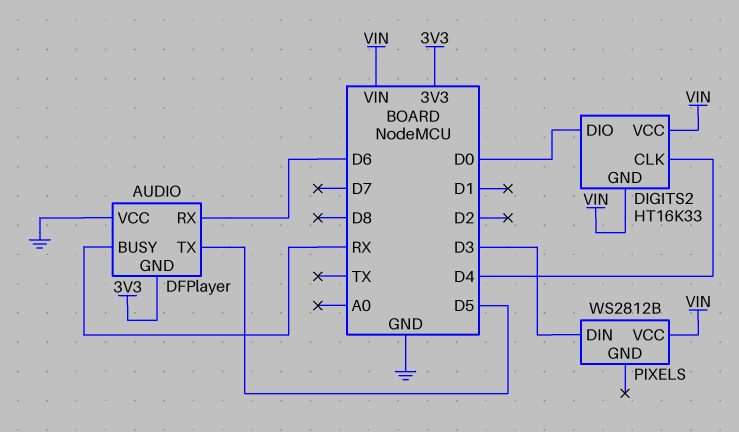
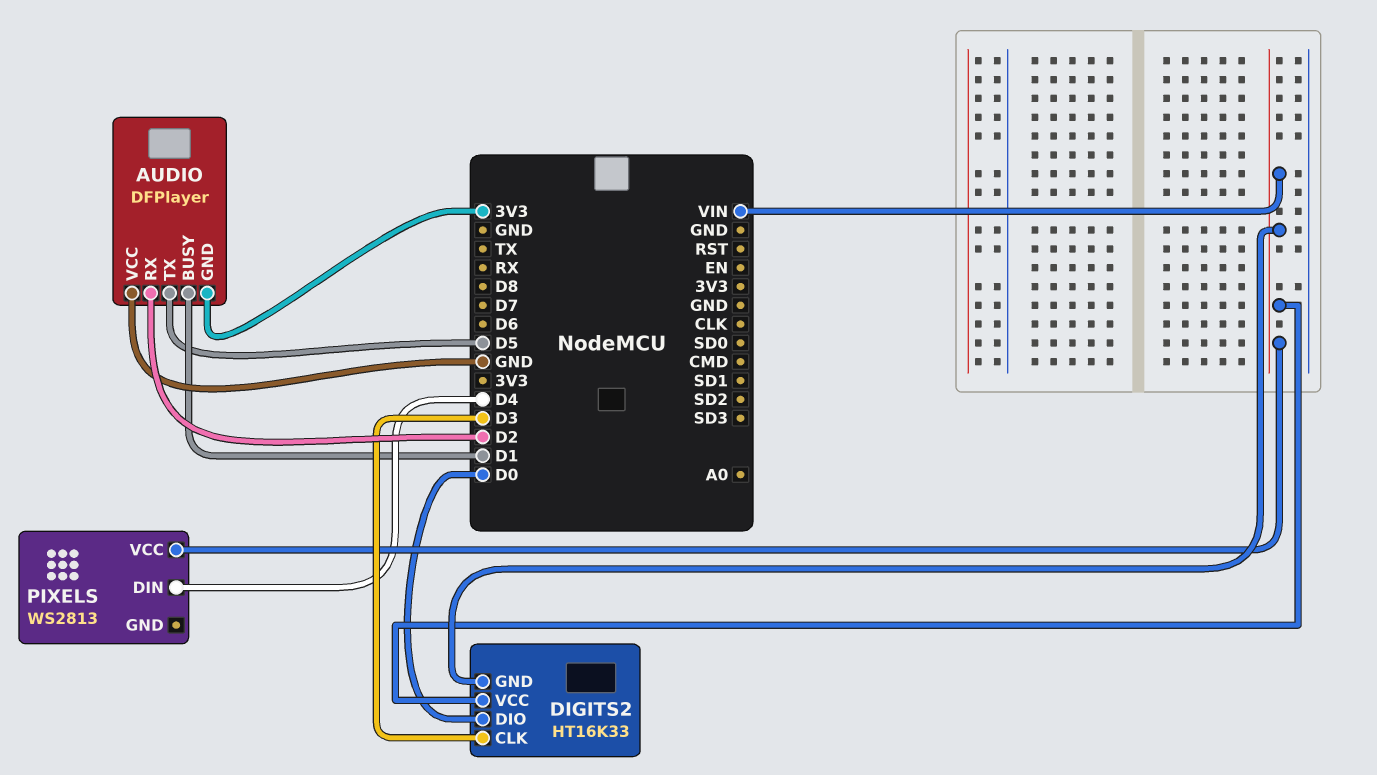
AUDIO pin BUSY: RX -> D1
AUDIO pin RX: D6 -> D2
DIGITS2 pin CLK: D4 -> D3
PIXELS: WS2812B -> WS2813
PIXELS pin DIN: D3 -> D4

